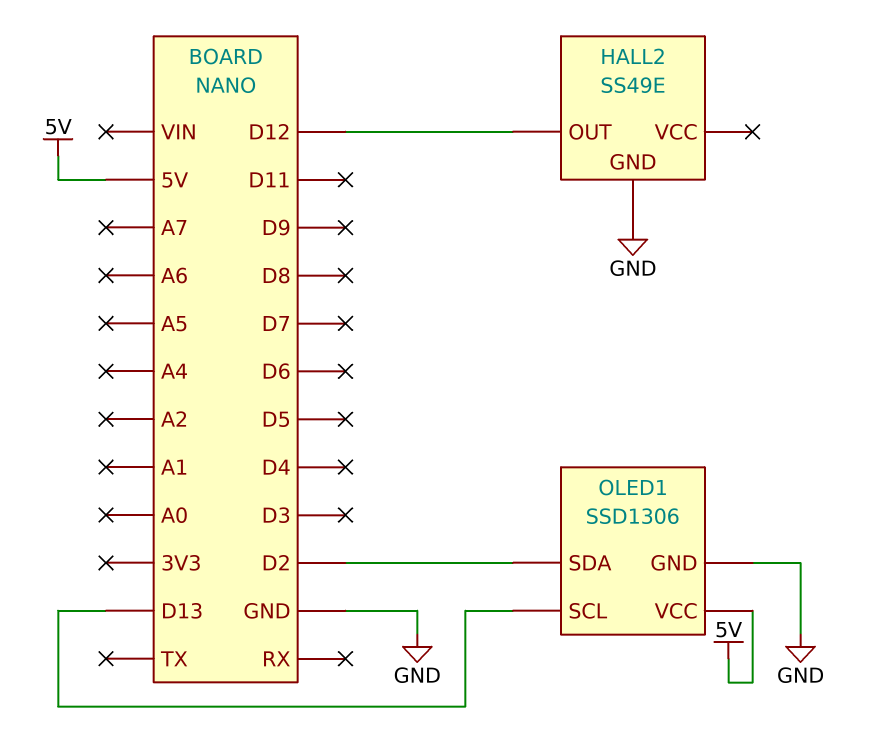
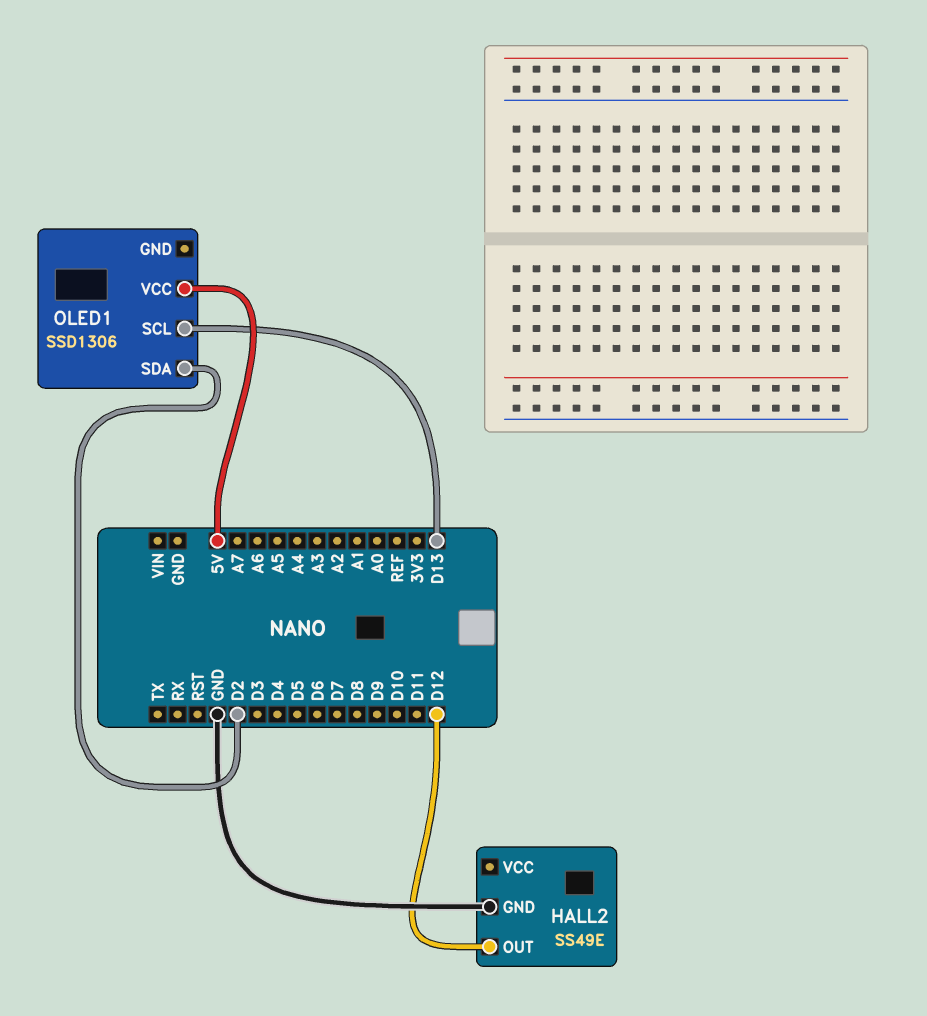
OLED1 pin GND: GND -> none

